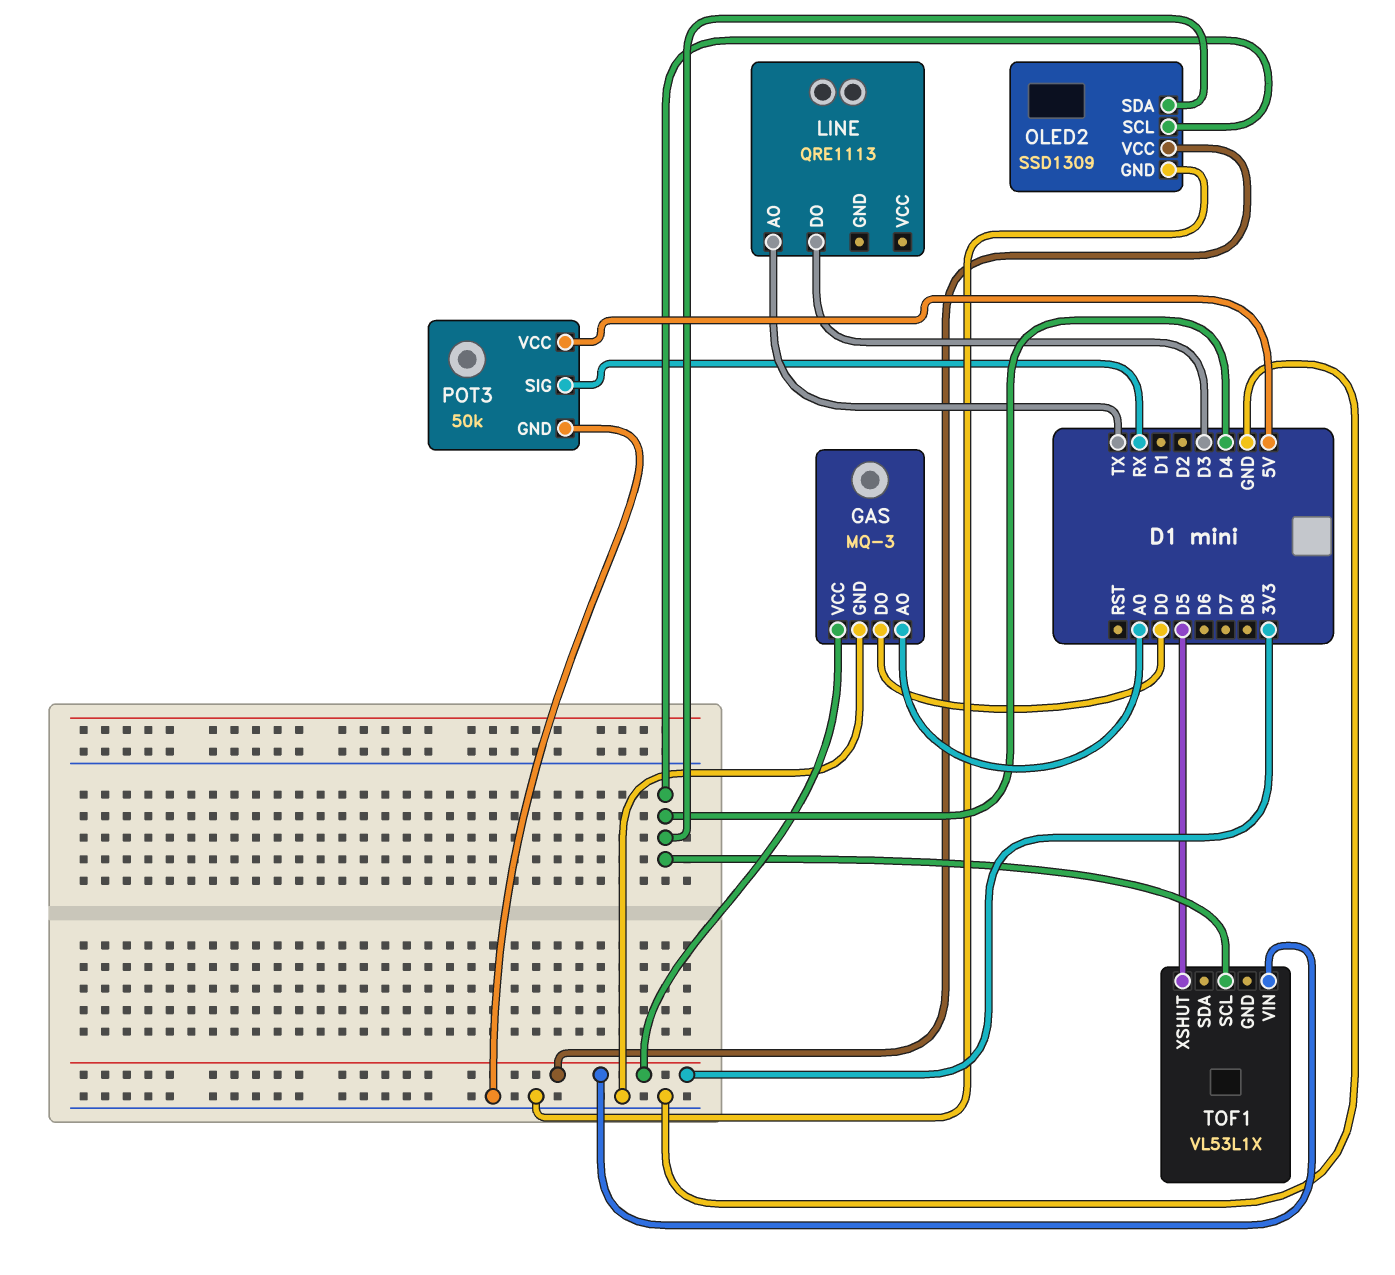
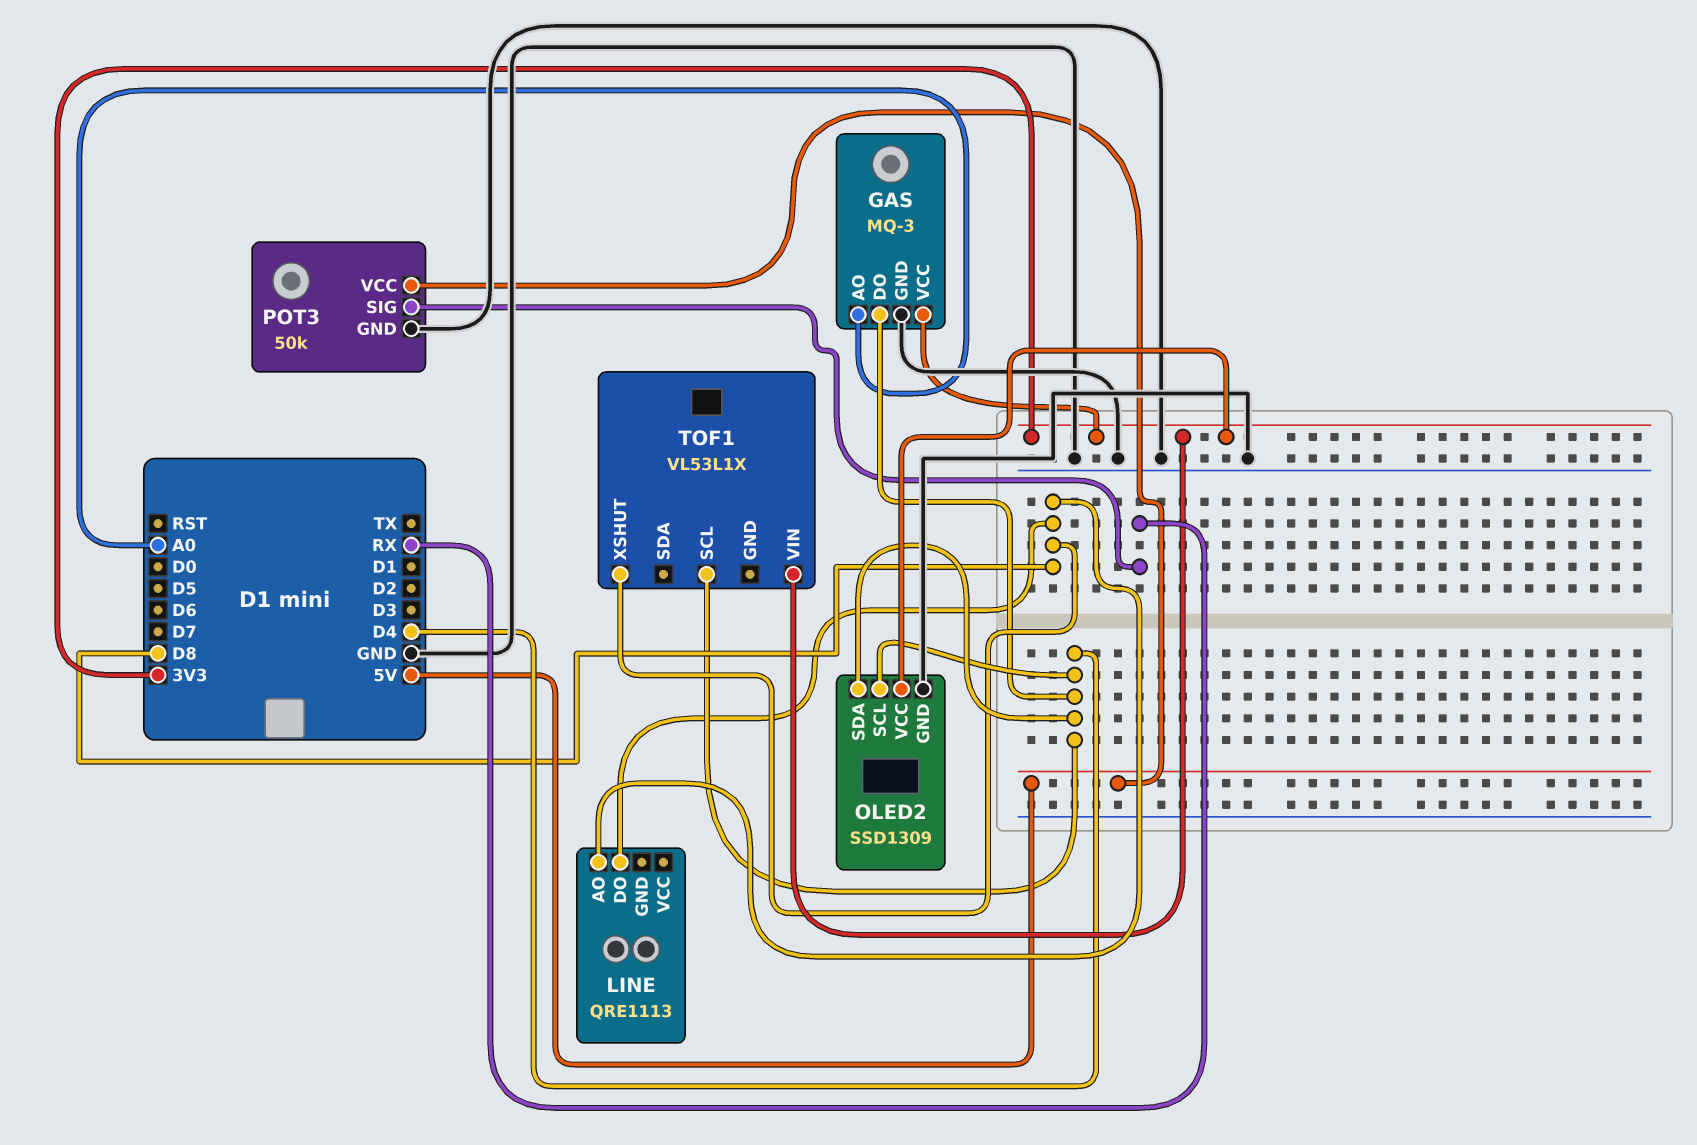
GAS pin DO: D0 -> D4
LINE pin AO: TX -> D8
LINE pin DO: D3 -> D8
TOF1 pin XSHUT: D5 -> D8

